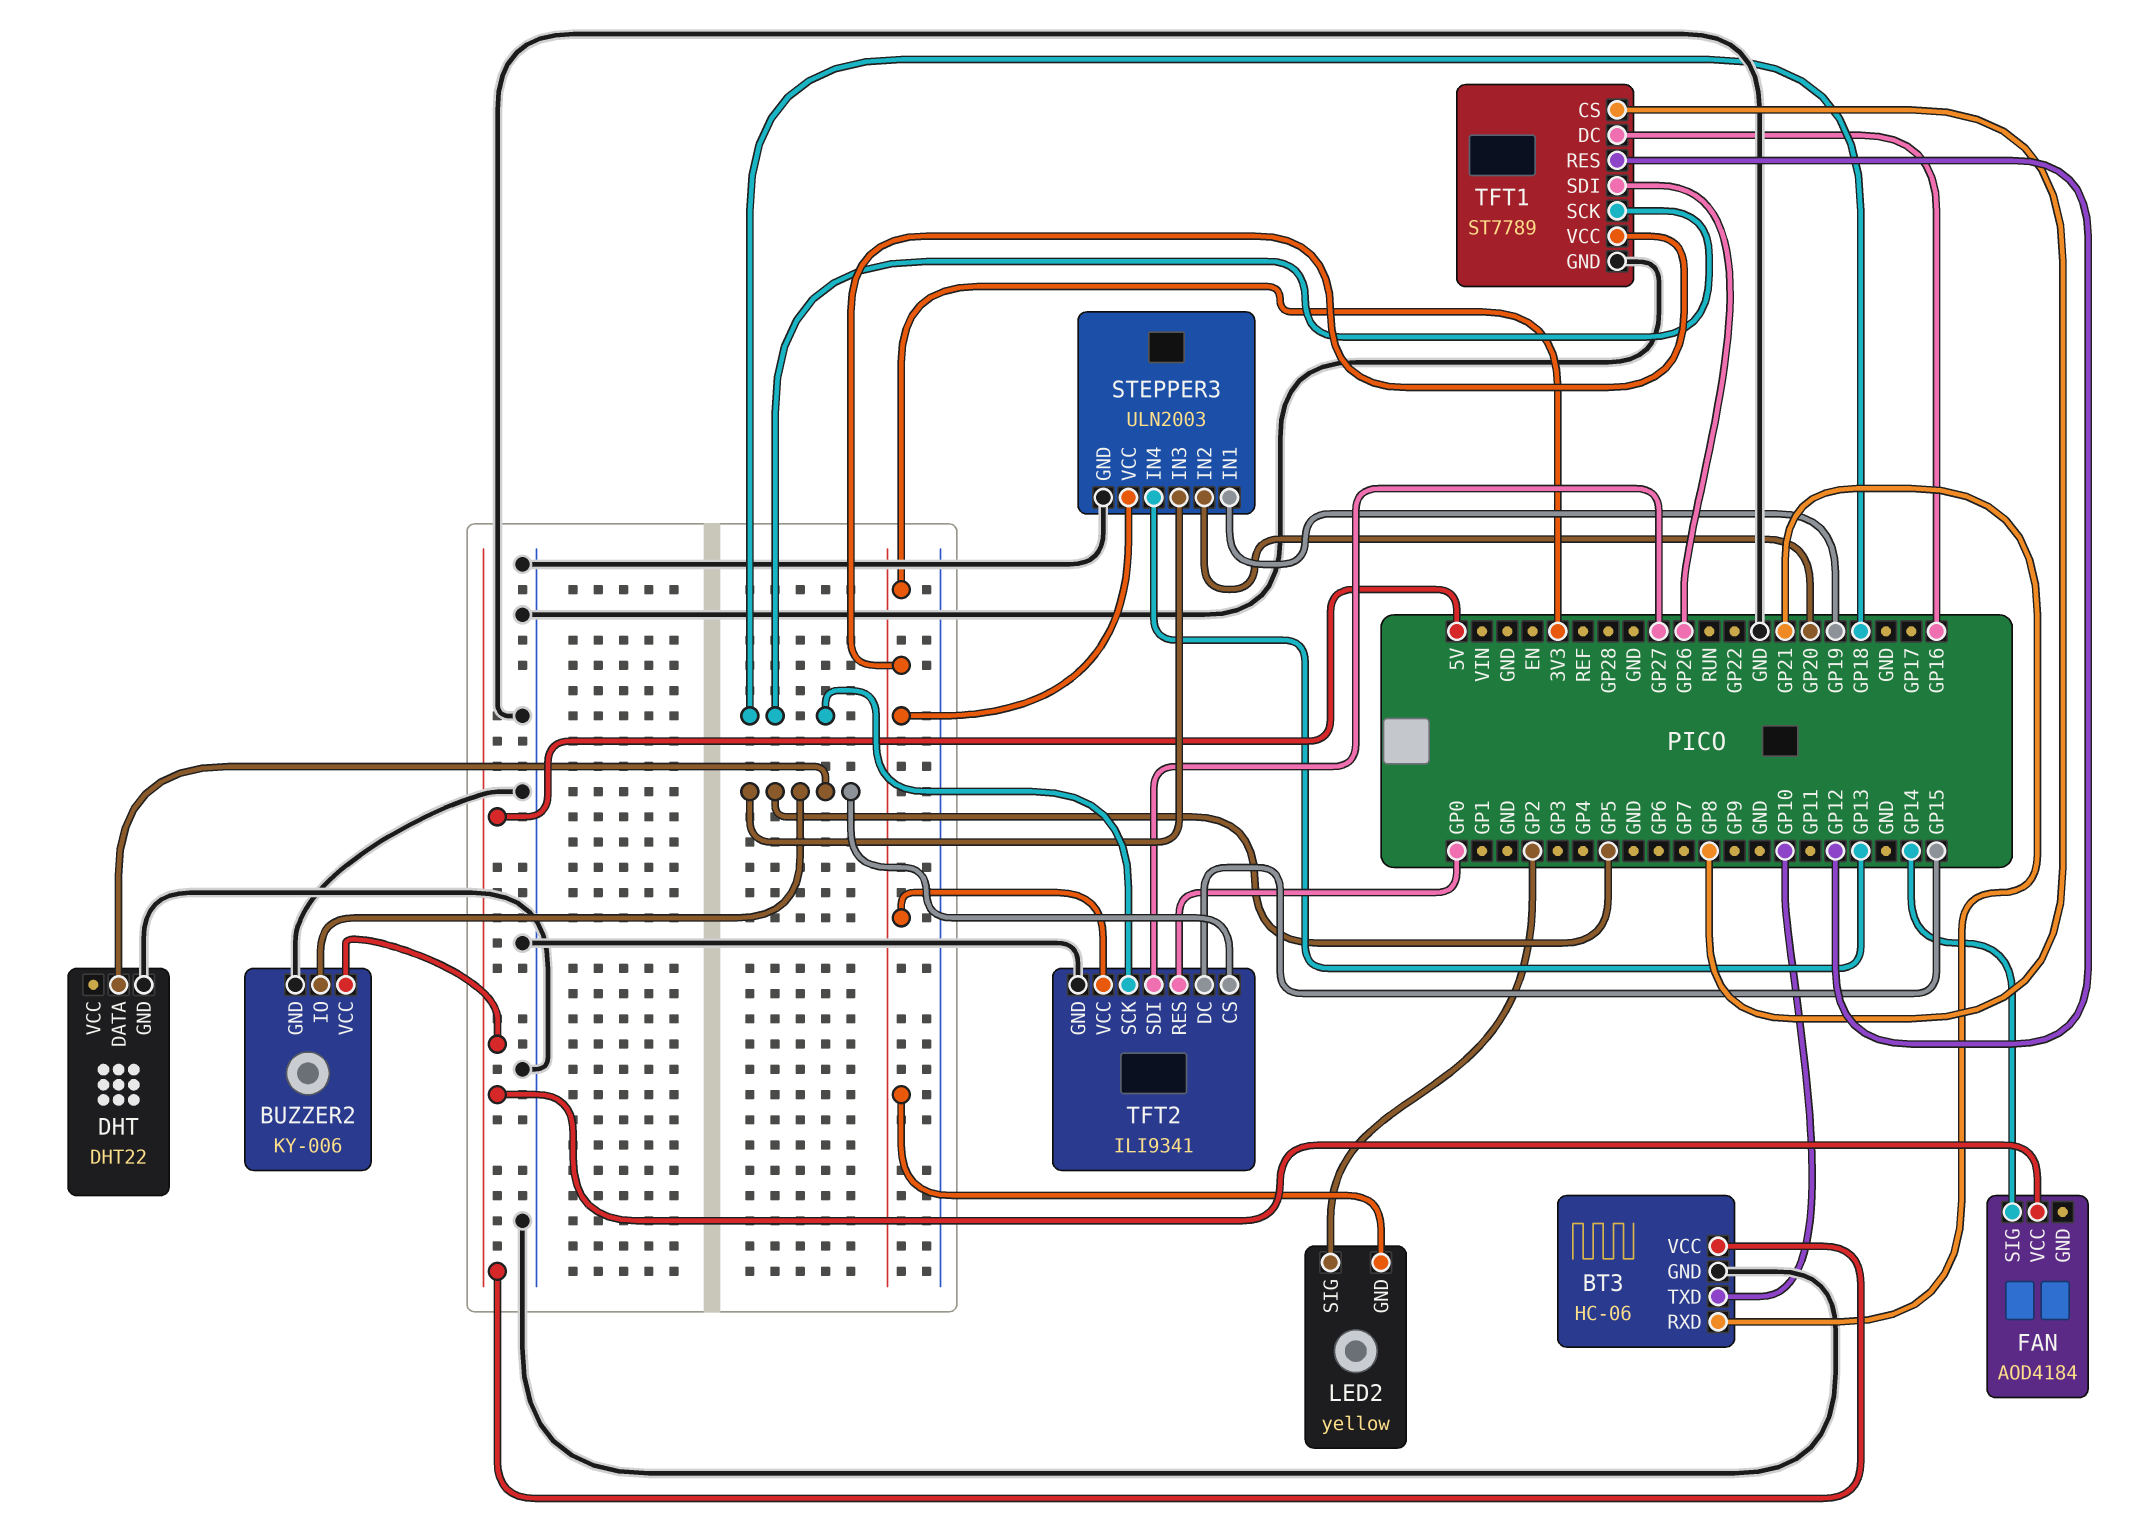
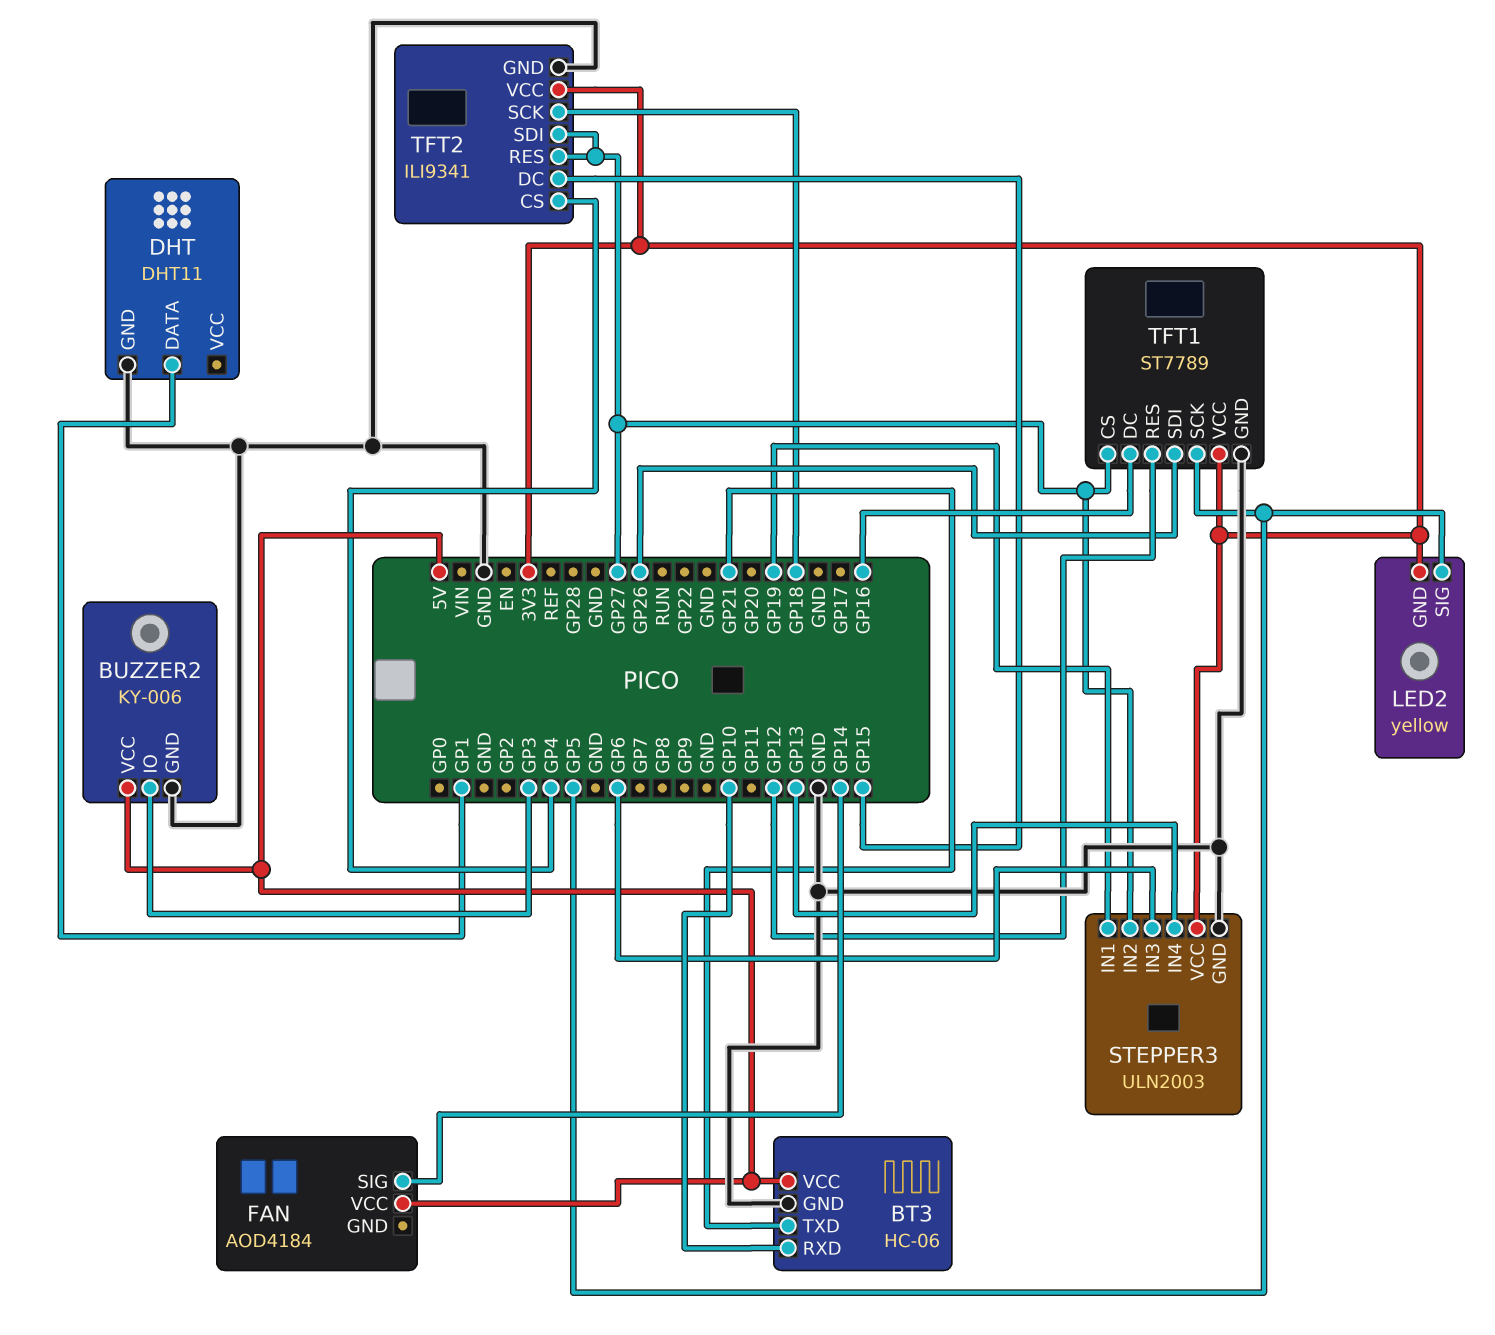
BT3 pin RXD: GP21 -> GP10
BT3 pin TXD: GP10 -> GP21
BUZZER2 pin IO: GP5 -> GP3
DHT: DHT22 -> DHT11
DHT pin DATA: GP5 -> GP1
LED2 pin SIG: GP2 -> GP5
STEPPER3 pin IN2: GP20 -> GP27
STEPPER3 pin IN3: GP5 -> GP6
TFT1 pin CS: GP8 -> GP27
TFT1 pin SCK: GP18 -> GP5
TFT2 pin CS: GP5 -> GP4
TFT2 pin RES: GP0 -> GP27

